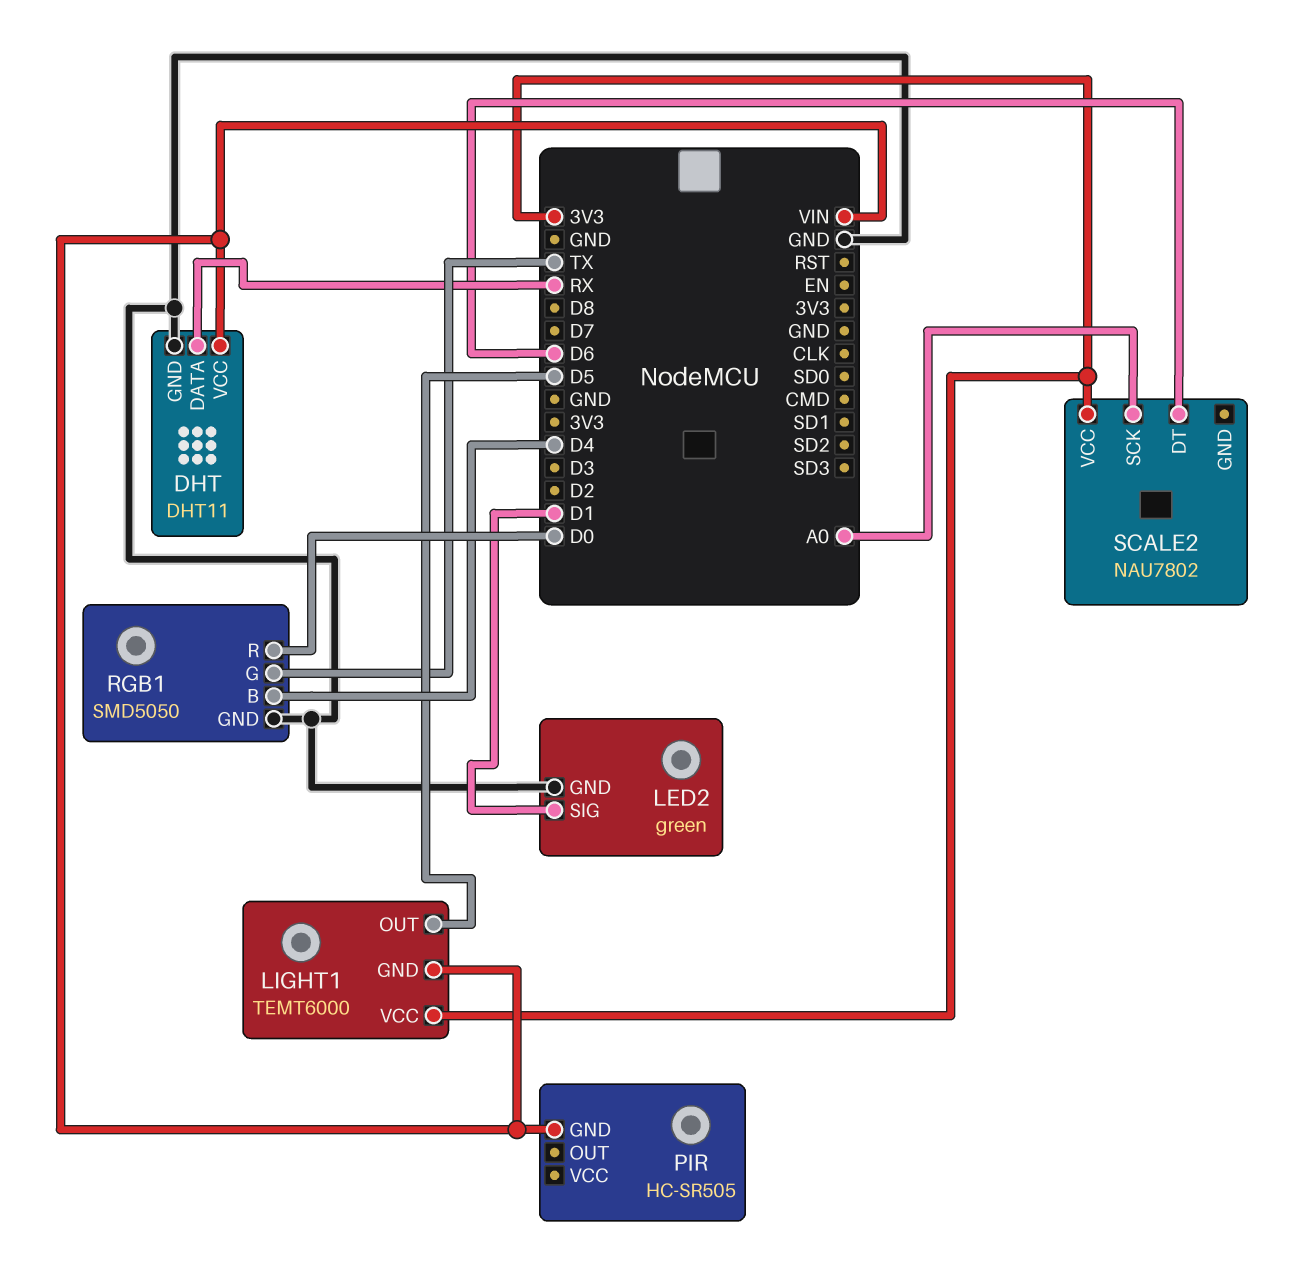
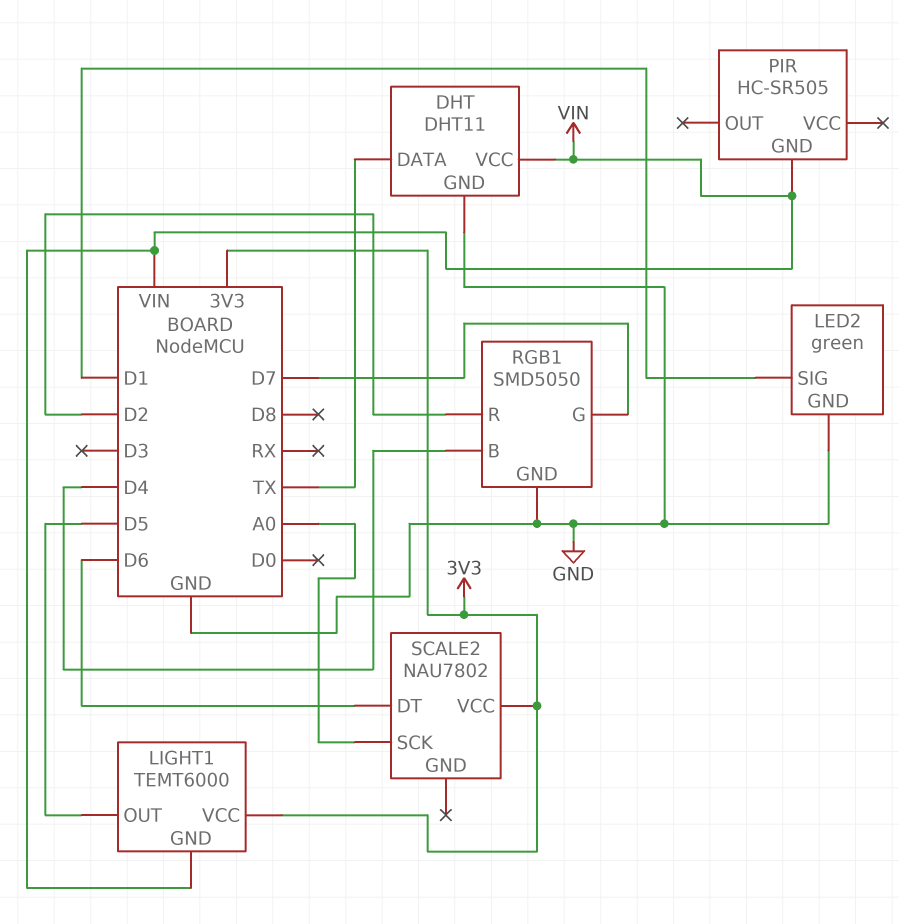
DHT pin DATA: RX -> TX
RGB1 pin G: TX -> D7
RGB1 pin R: D0 -> D2

